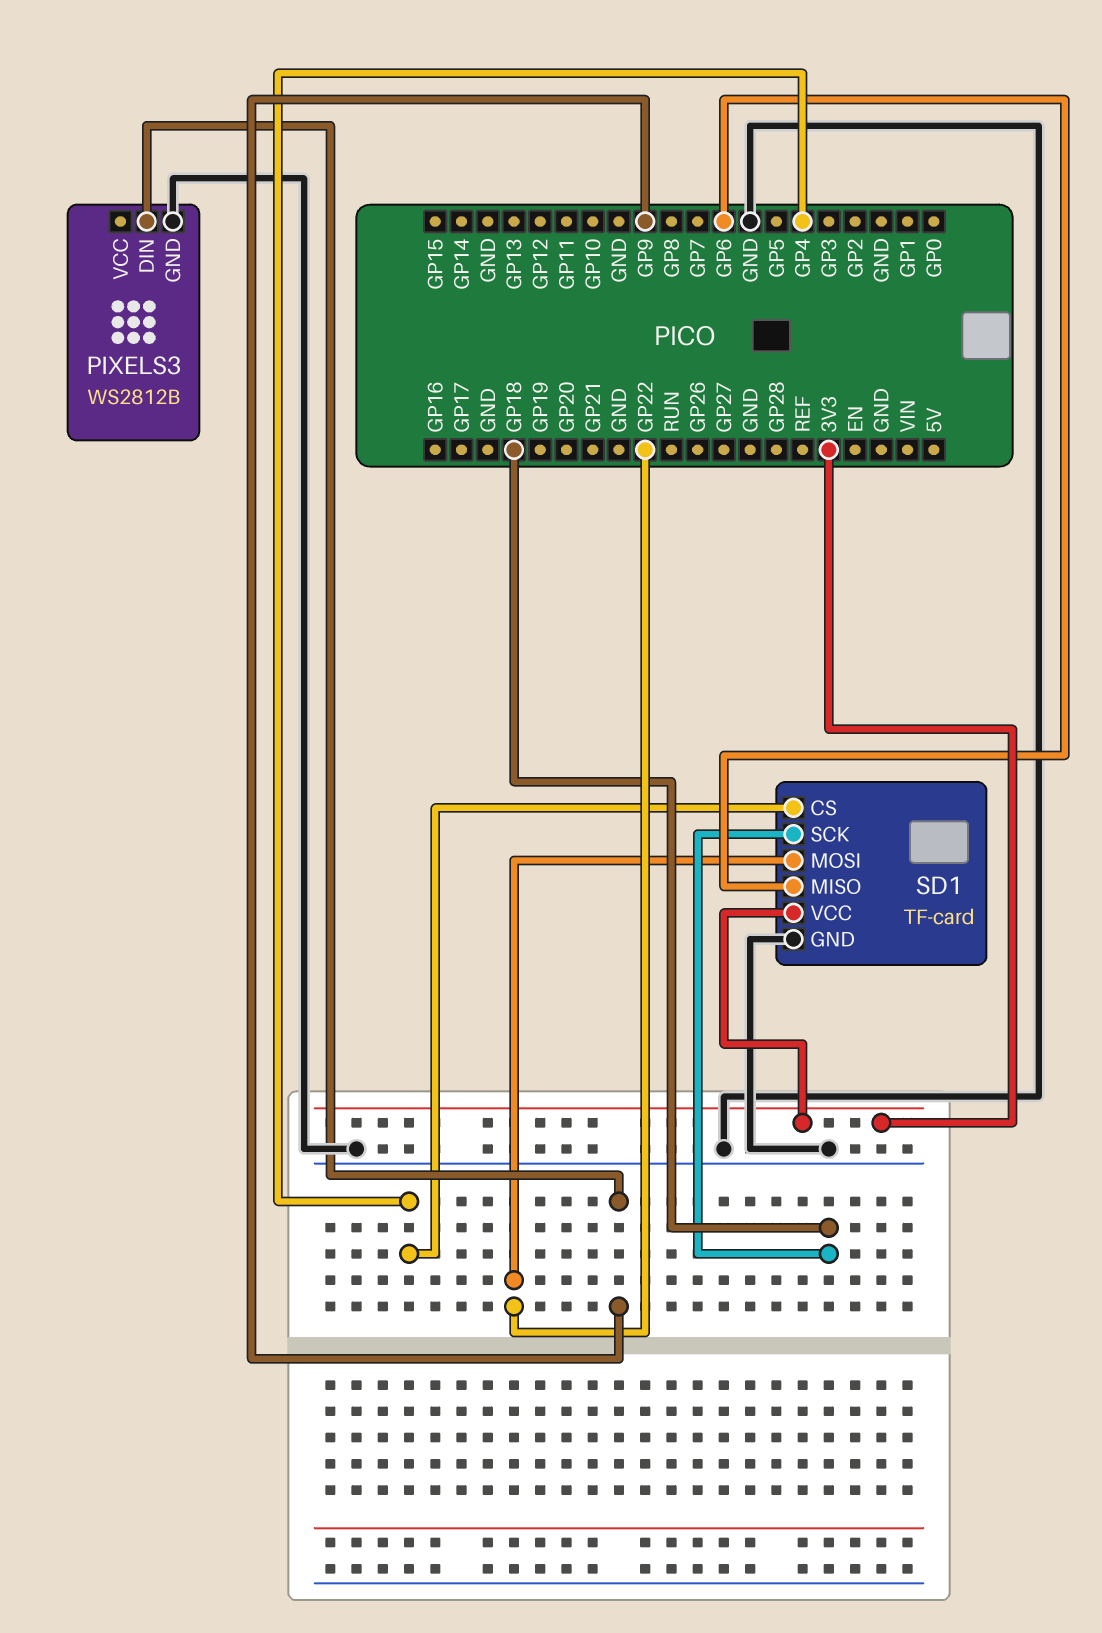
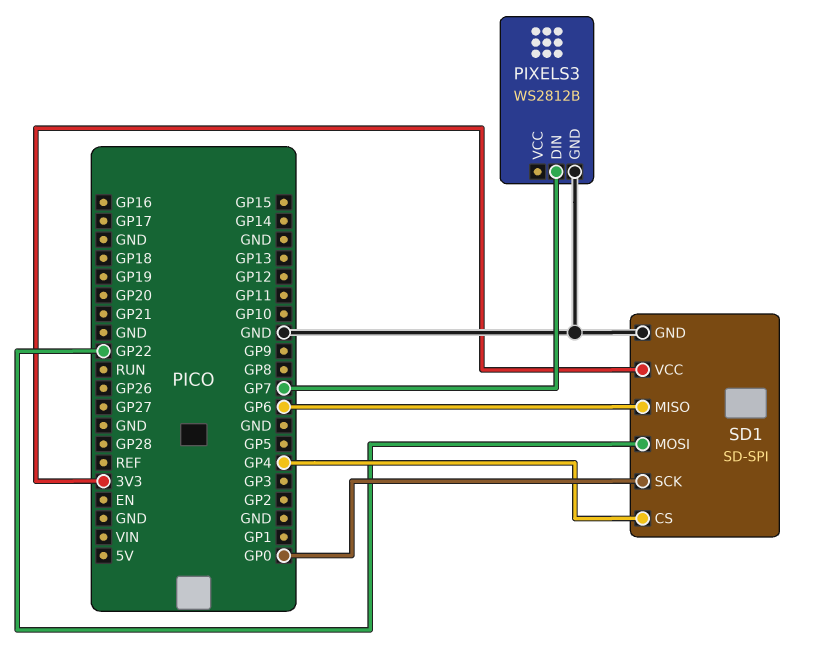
PIXELS3 pin DIN: GP9 -> GP7
SD1: TF-card -> SD-SPI
SD1 pin SCK: GP18 -> GP0

